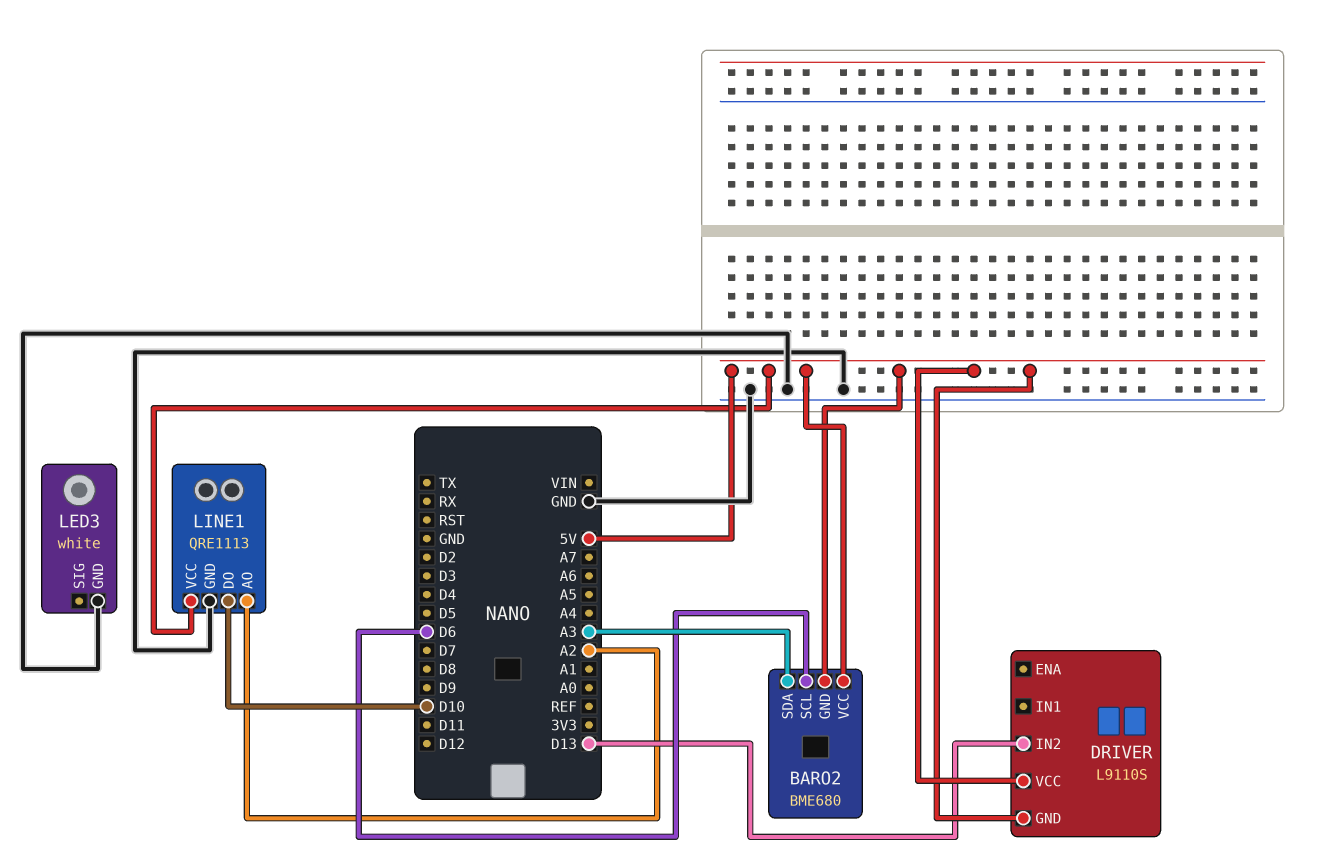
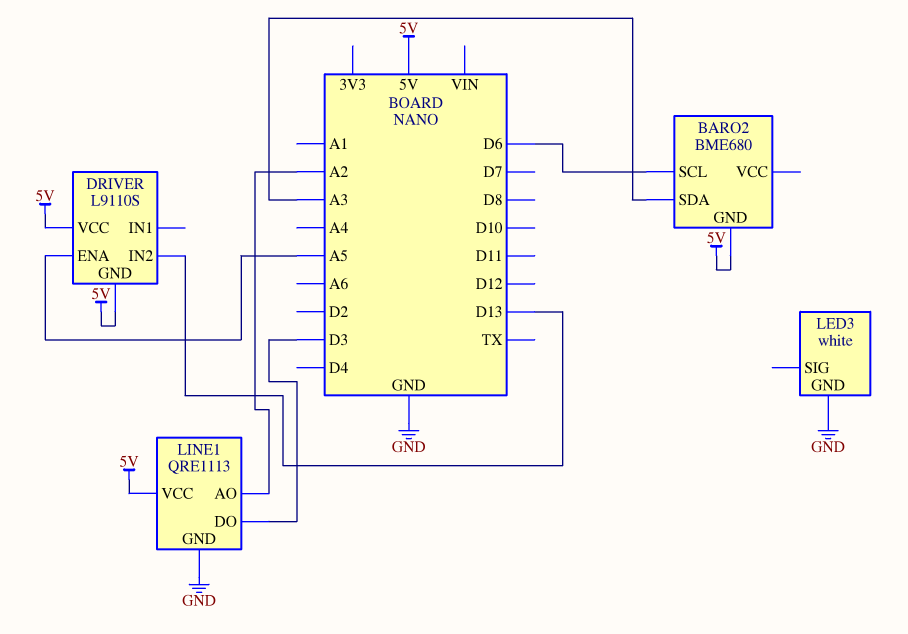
BARO2 pin VCC: 5V -> none
DRIVER pin ENA: none -> A5
LINE1 pin DO: D10 -> D3

